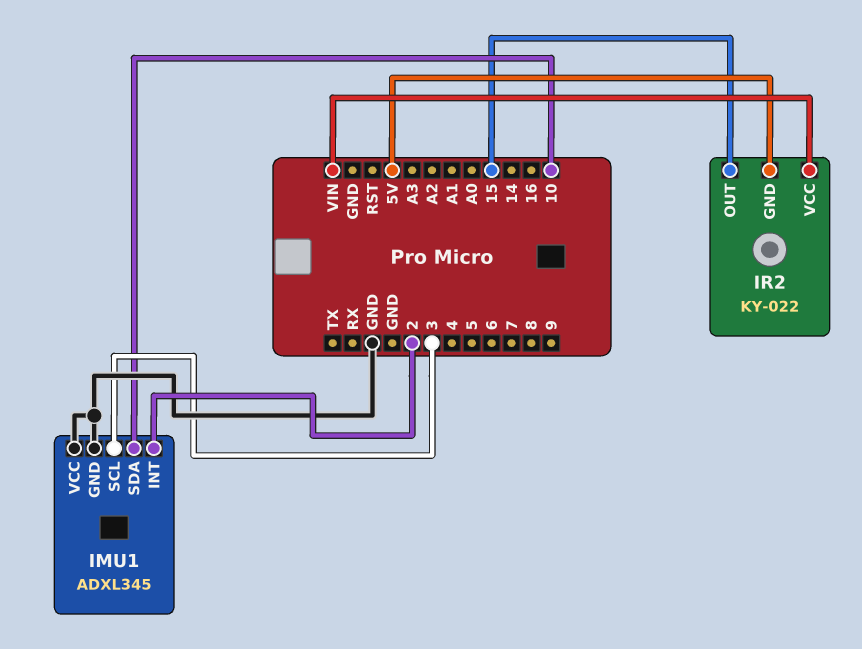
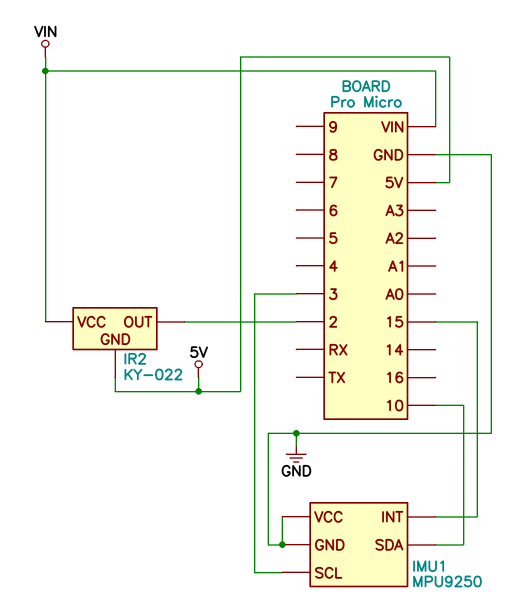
IMU1: ADXL345 -> MPU9250
IMU1 pin INT: 2 -> 15
IR2 pin OUT: 15 -> 2

